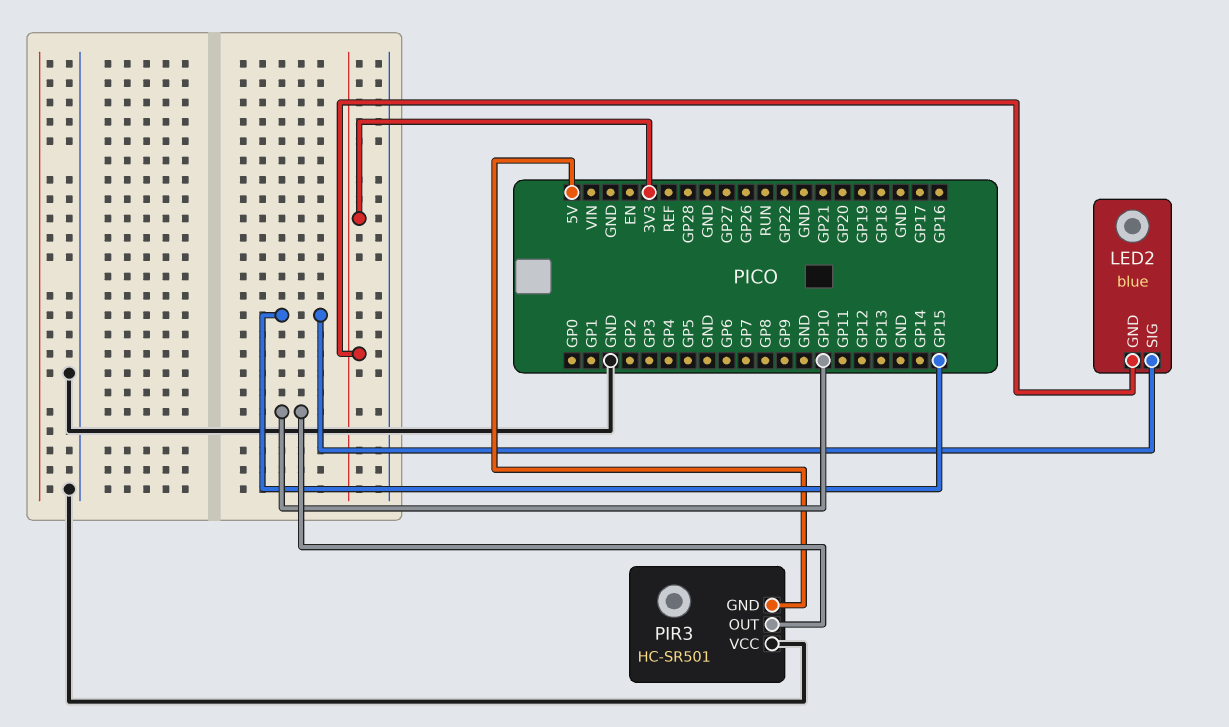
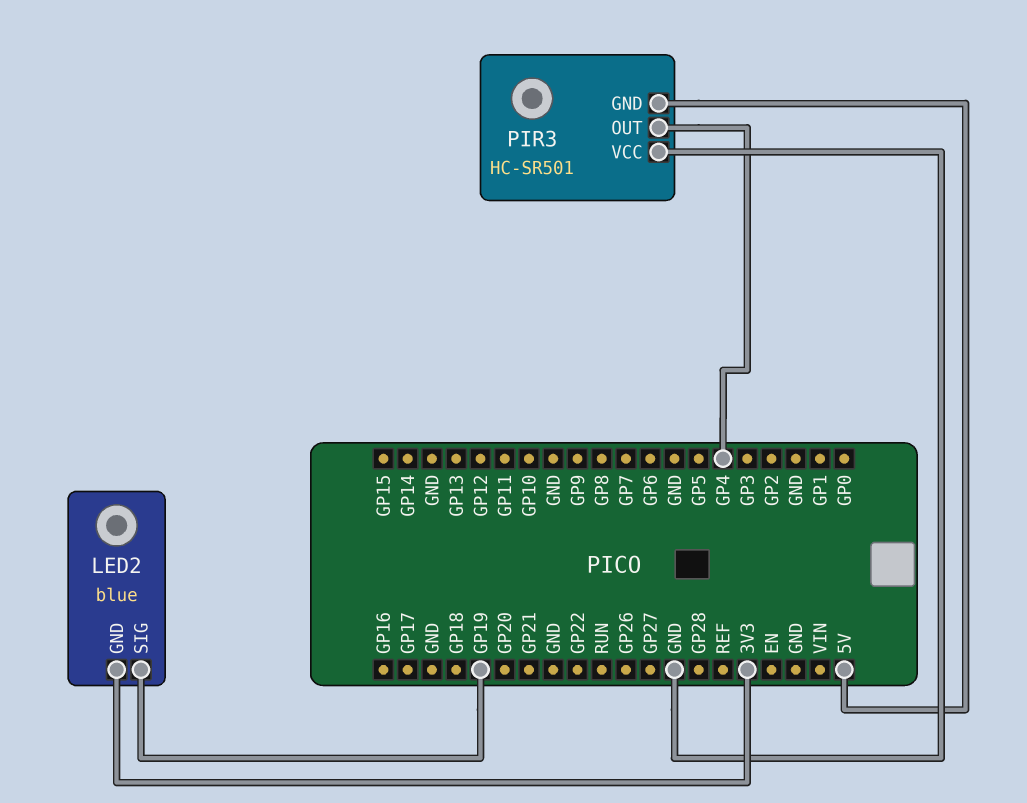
LED2 pin SIG: GP15 -> GP19
PIR3 pin OUT: GP10 -> GP4

